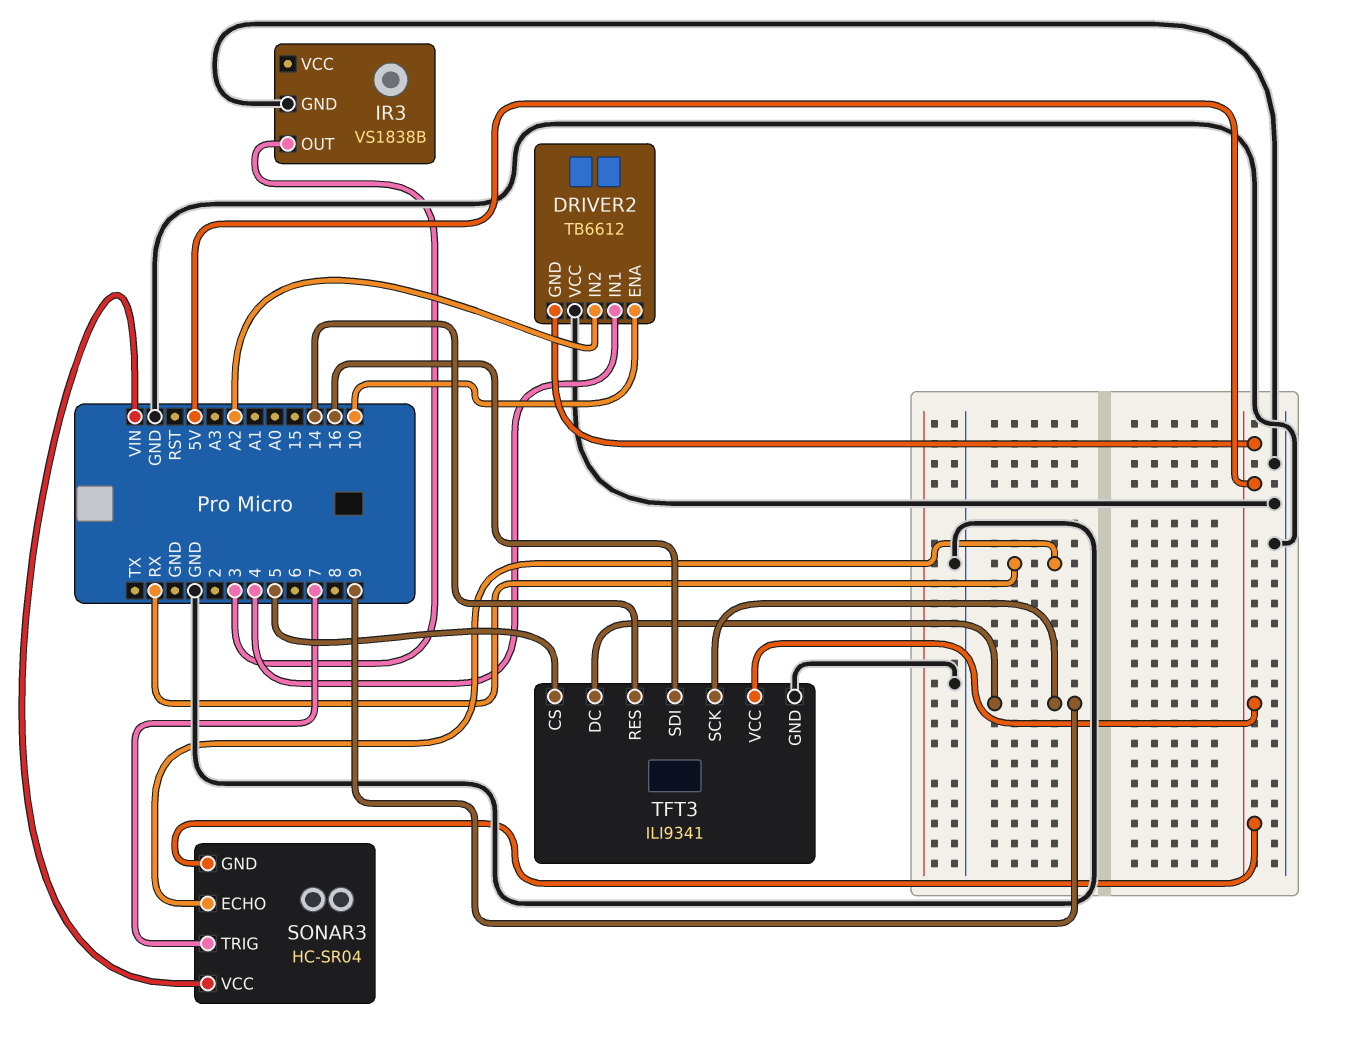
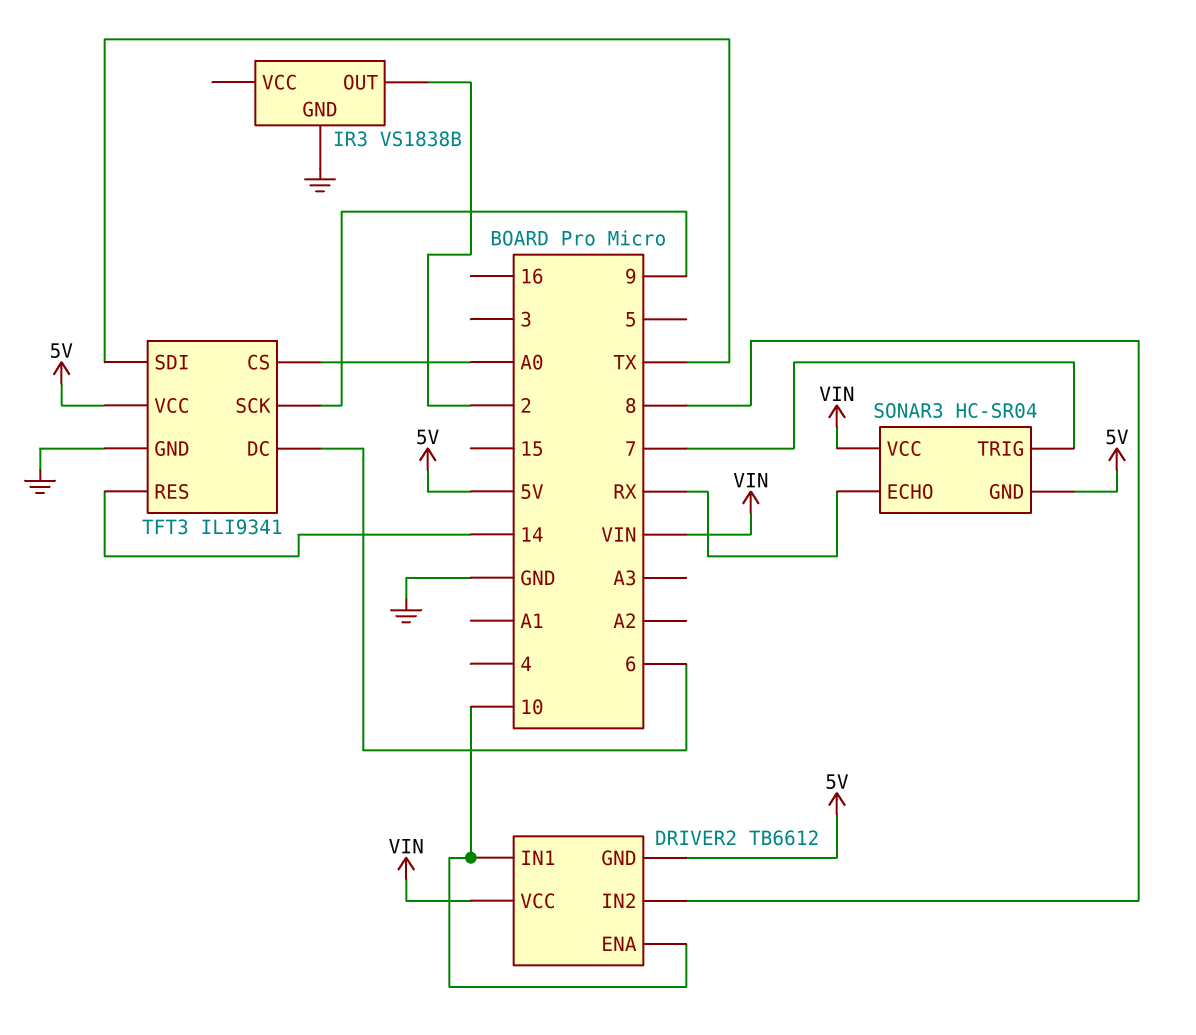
DRIVER2 pin IN1: 4 -> 10
DRIVER2 pin IN2: A2 -> 8
DRIVER2 pin VCC: GND -> VIN
IR3 pin OUT: 3 -> 2
TFT3 pin CS: 5 -> A0
TFT3 pin DC: 9 -> 6
TFT3 pin SDI: 16 -> TX

